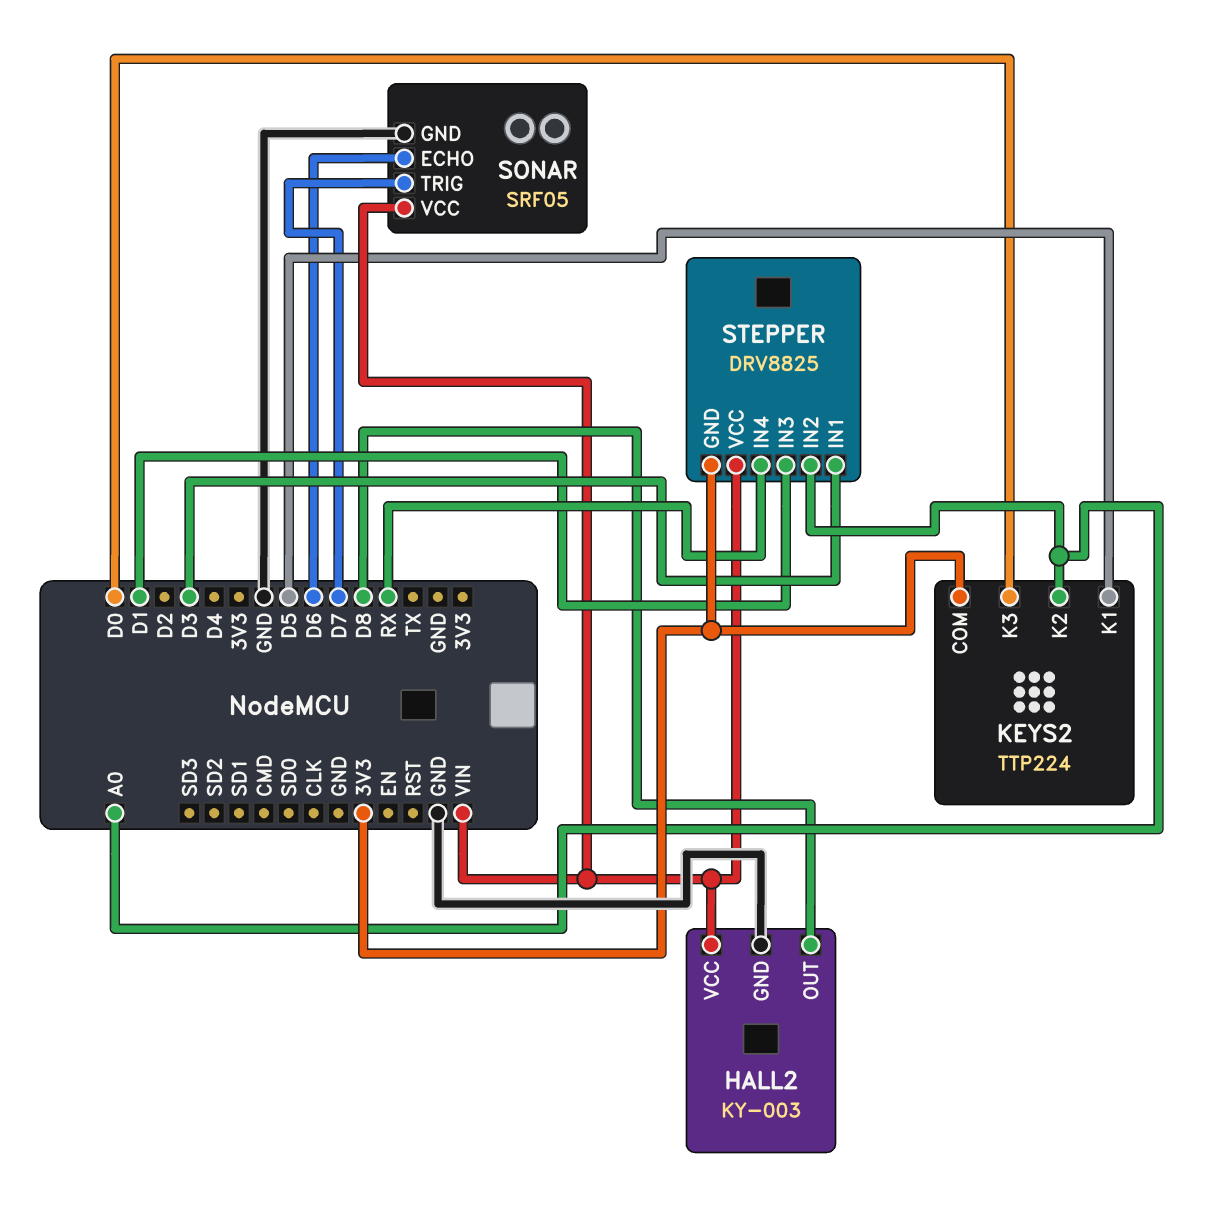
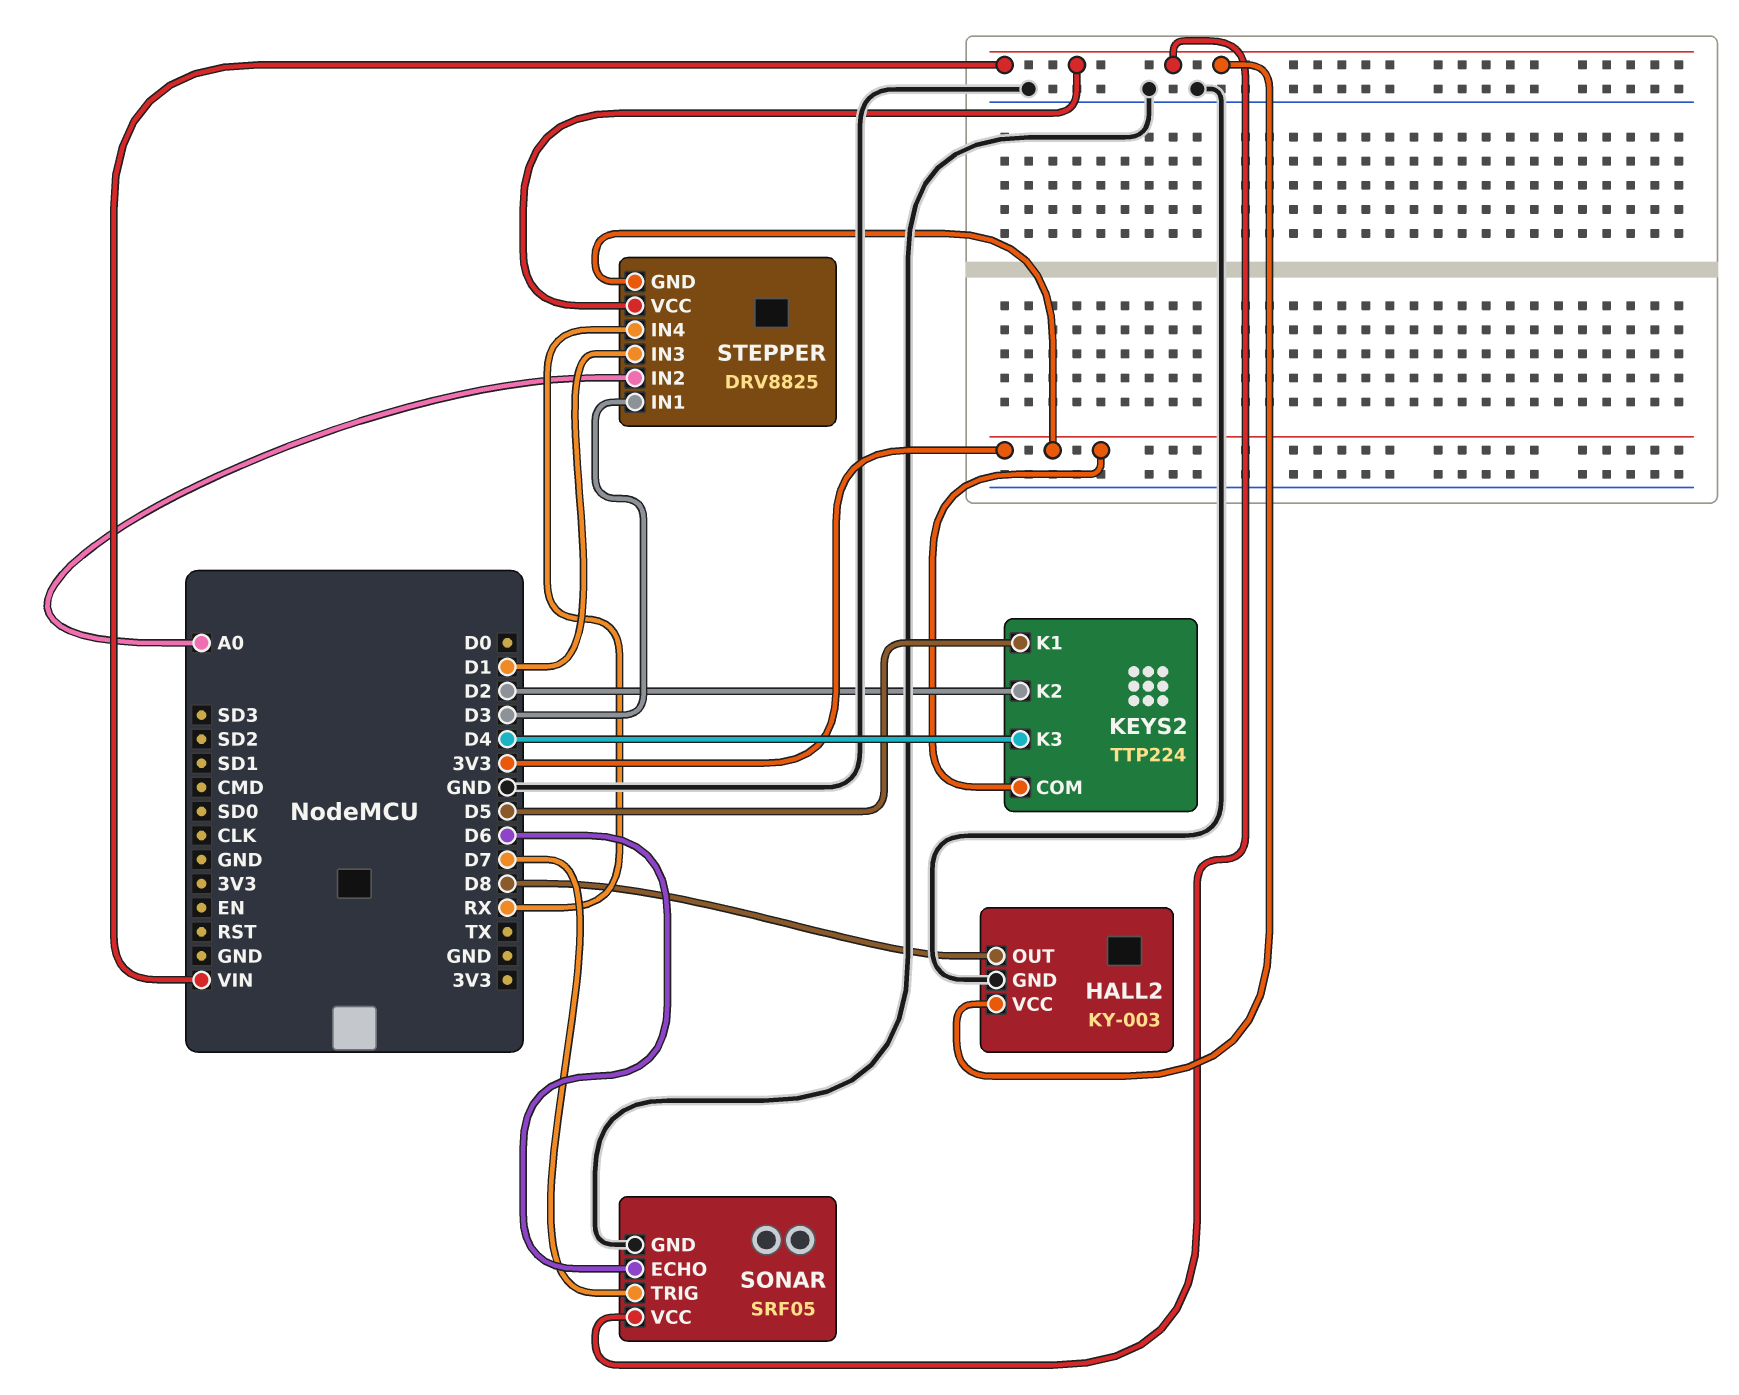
KEYS2 pin K2: A0 -> D2
KEYS2 pin K3: D0 -> D4

